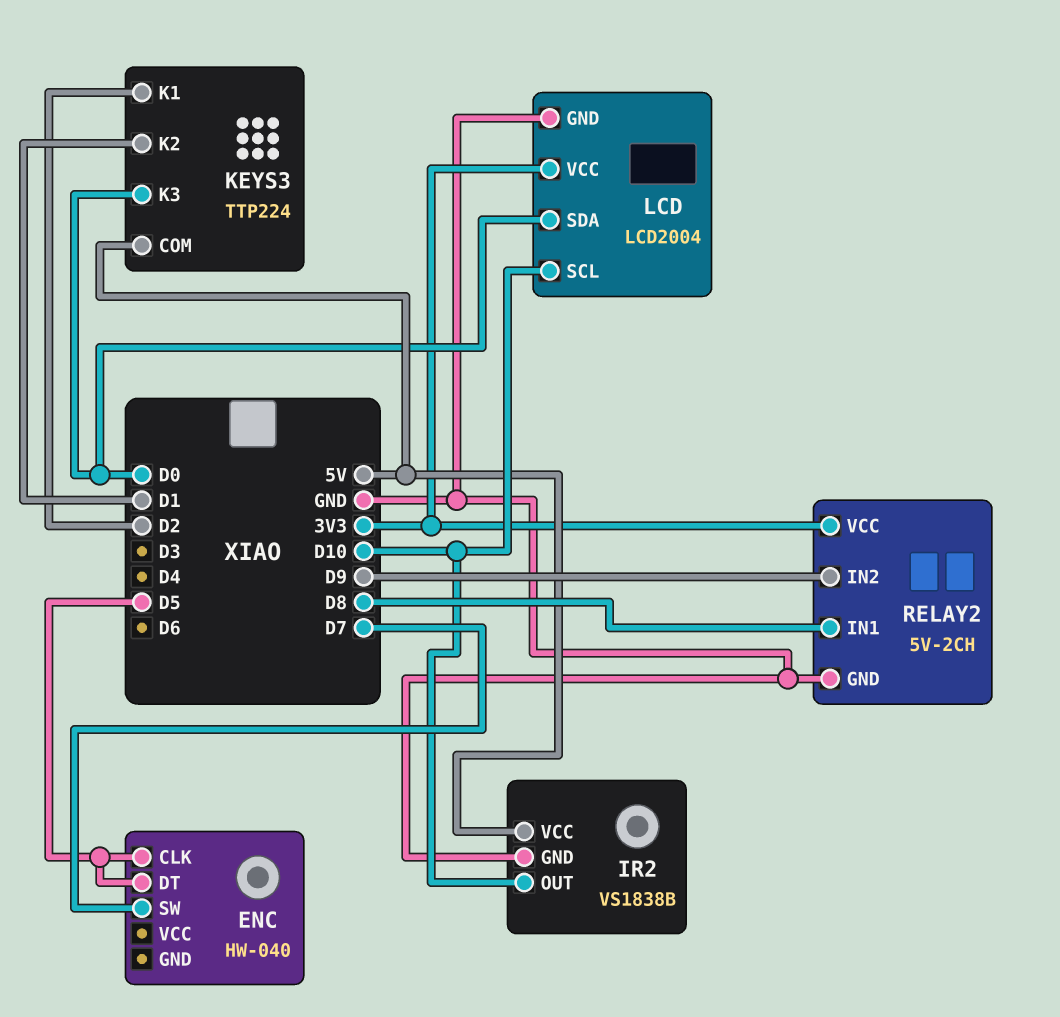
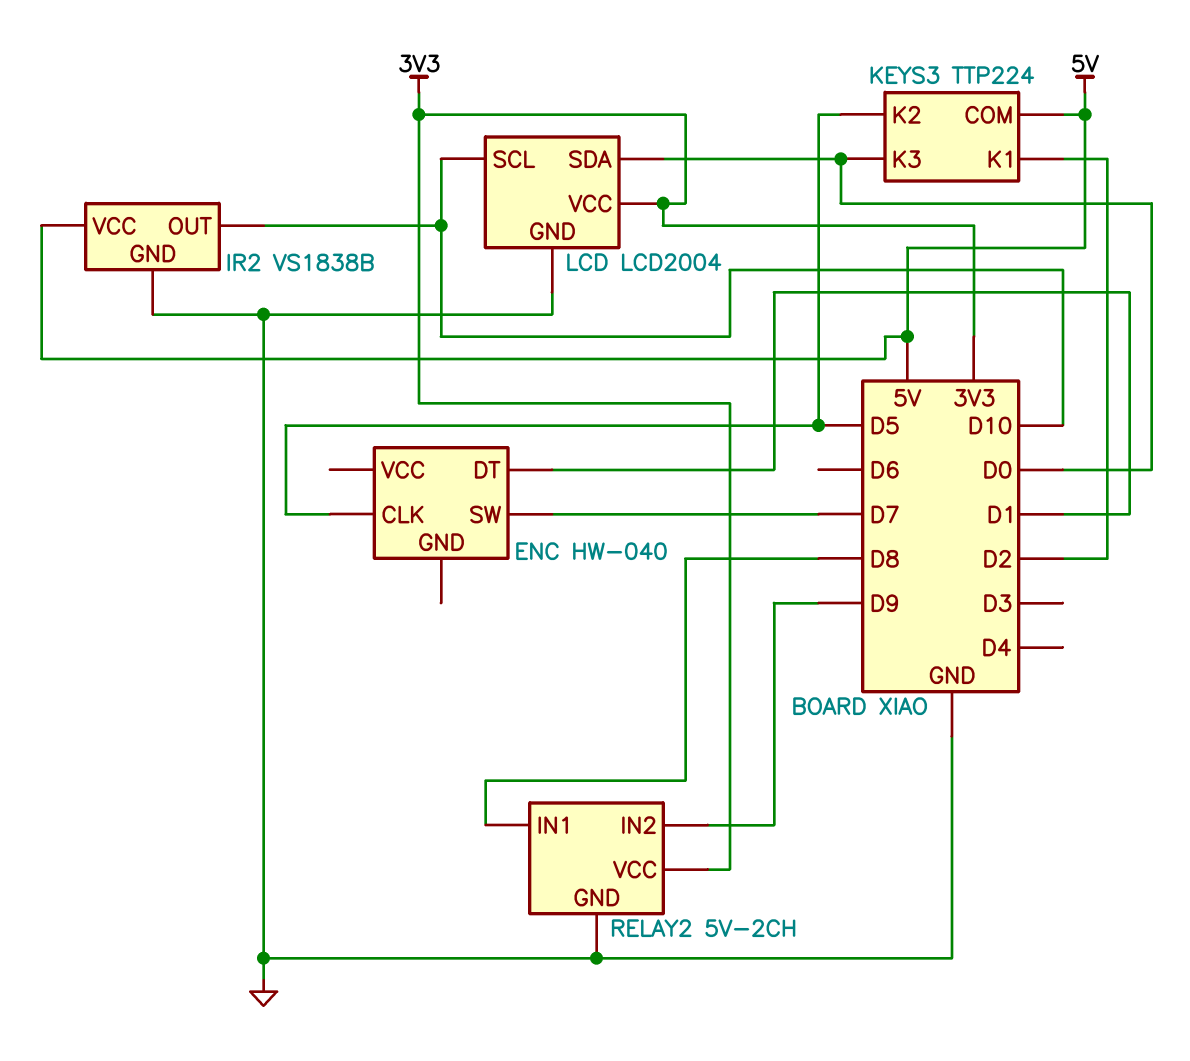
ENC pin DT: D5 -> D1
KEYS3 pin K2: D1 -> D5

